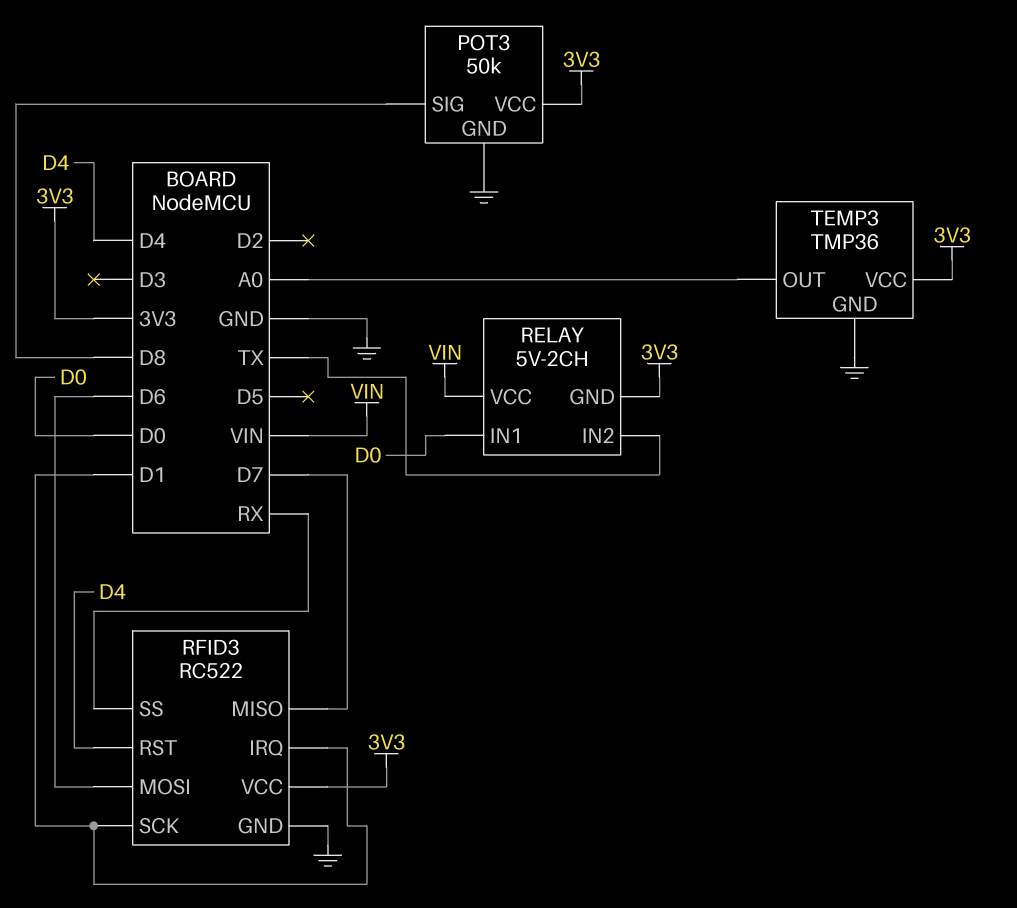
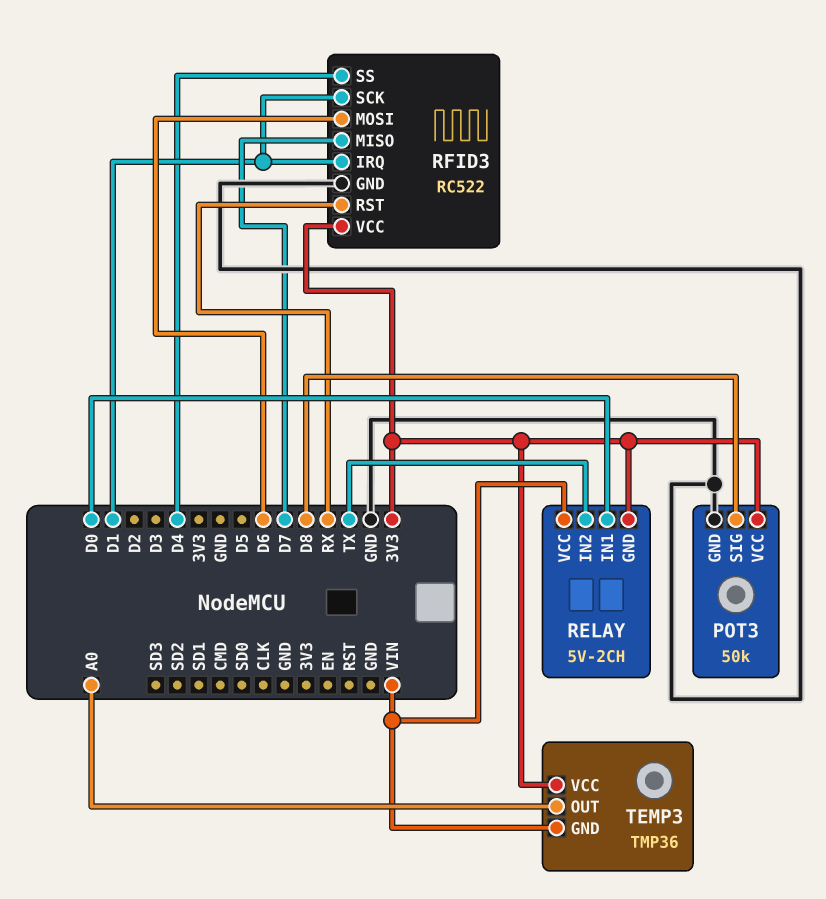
RFID3 pin RST: D4 -> RX
RFID3 pin SS: RX -> D4
TEMP3 pin GND: GND -> VIN

